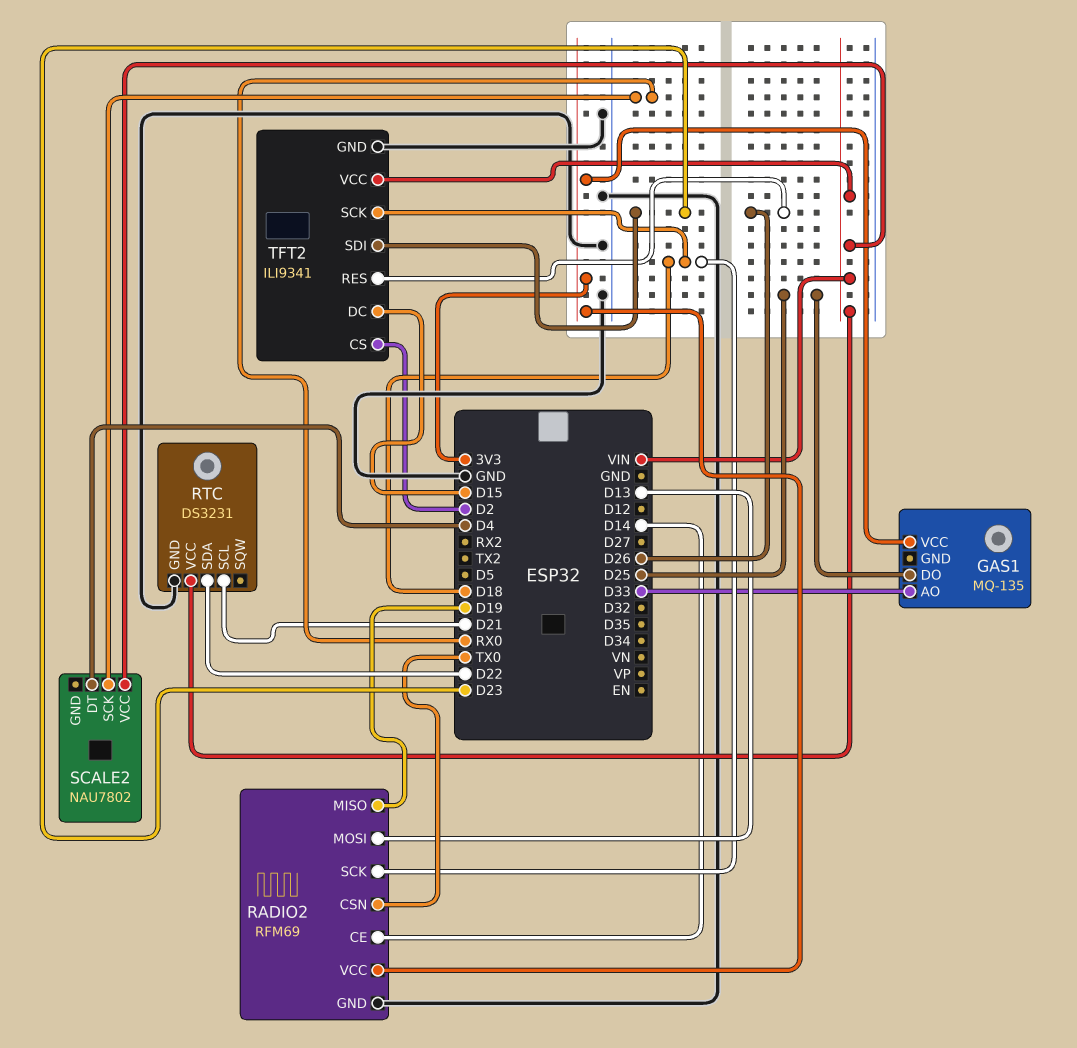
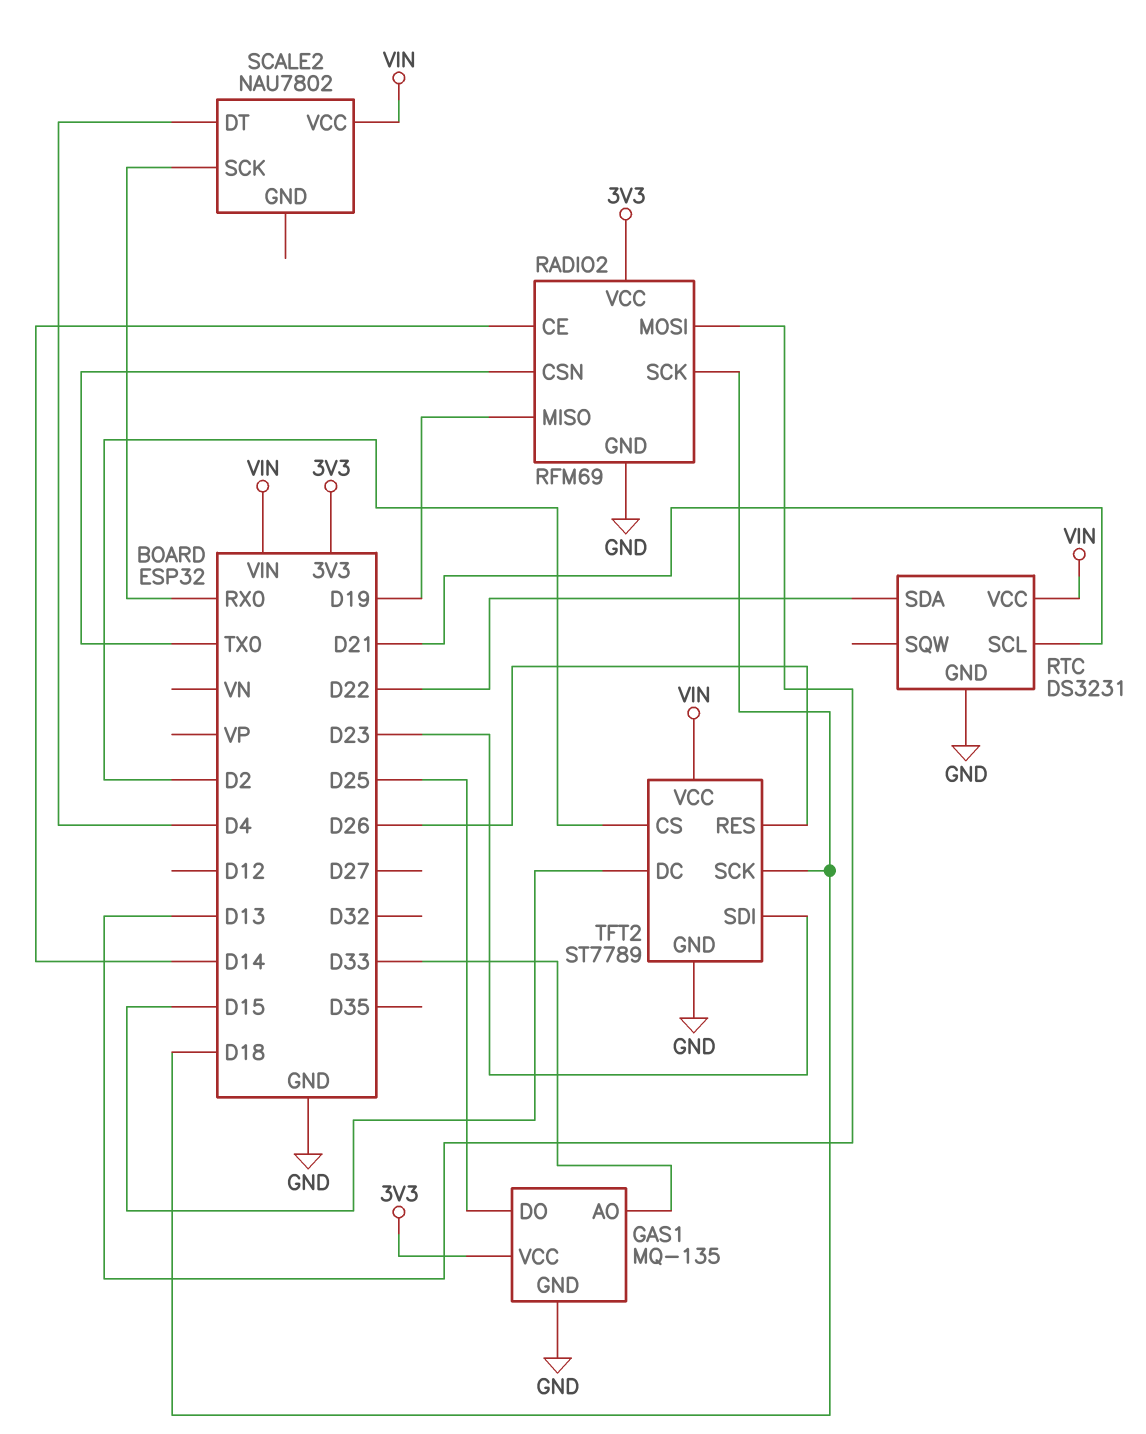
GAS1 pin GND: none -> GND
TFT2: ILI9341 -> ST7789

